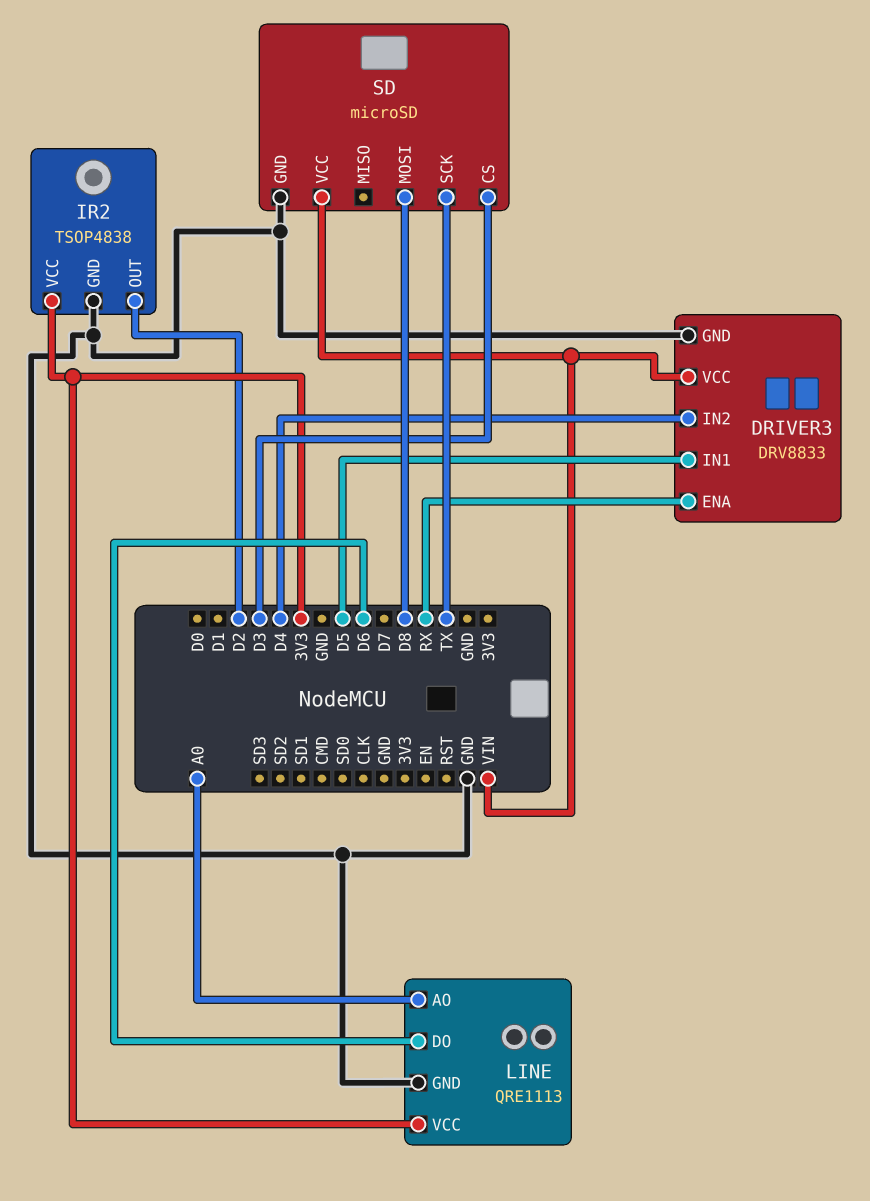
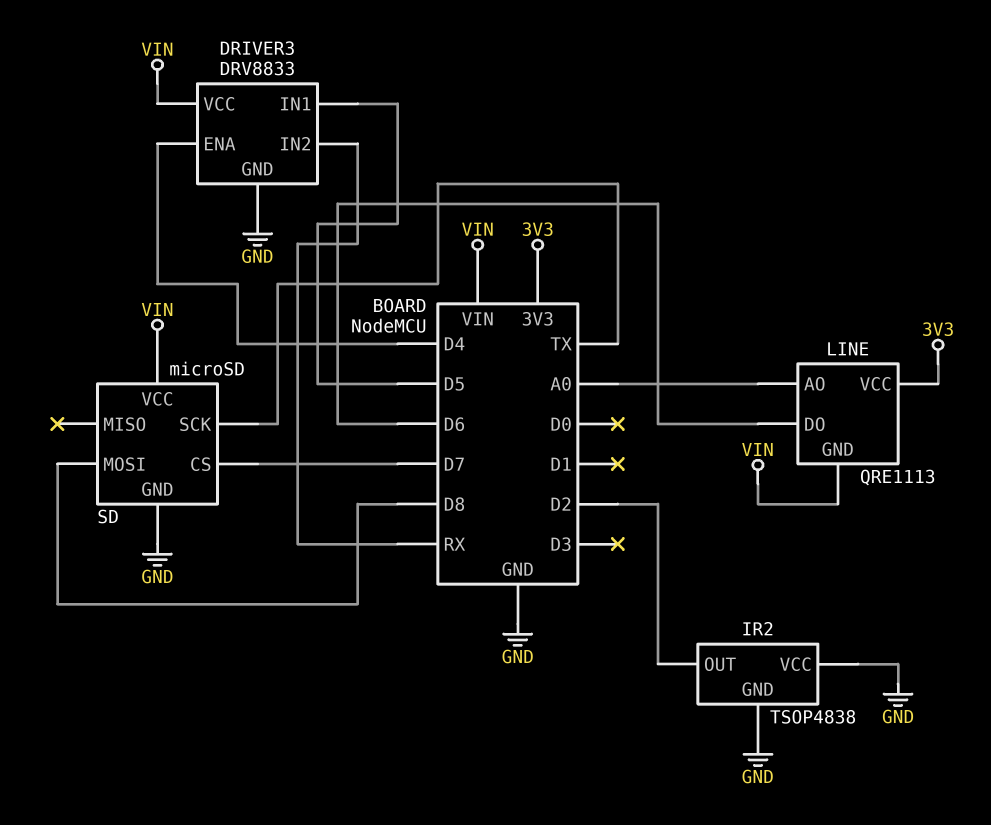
DRIVER3 pin ENA: RX -> D4
DRIVER3 pin IN2: D4 -> RX
IR2 pin VCC: 3V3 -> GND
LINE pin GND: GND -> VIN
SD pin CS: D3 -> D7

